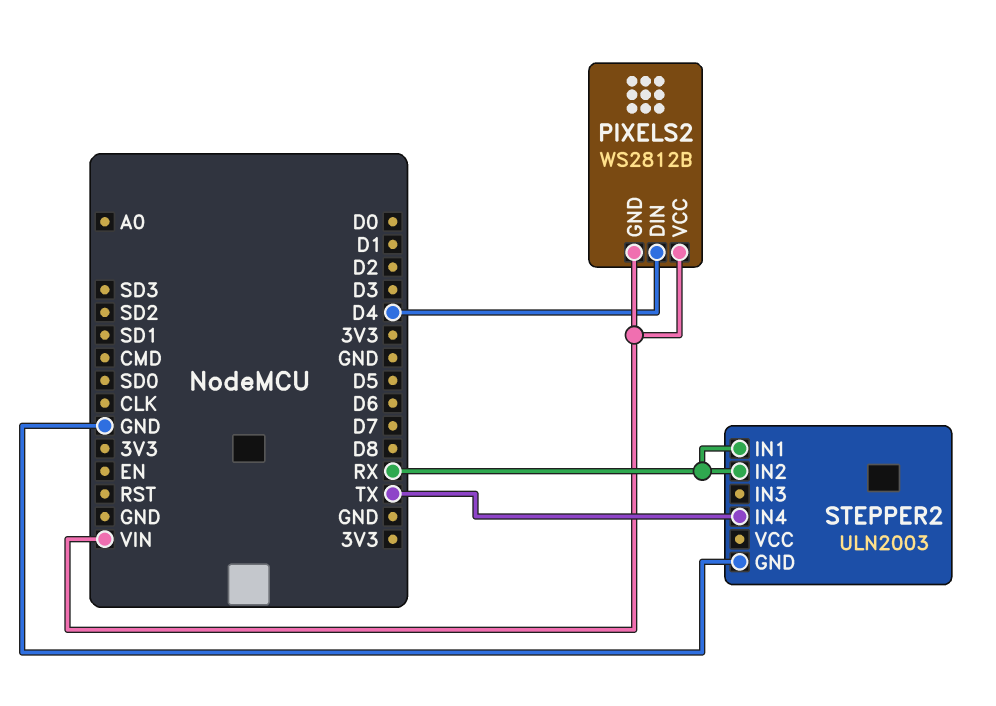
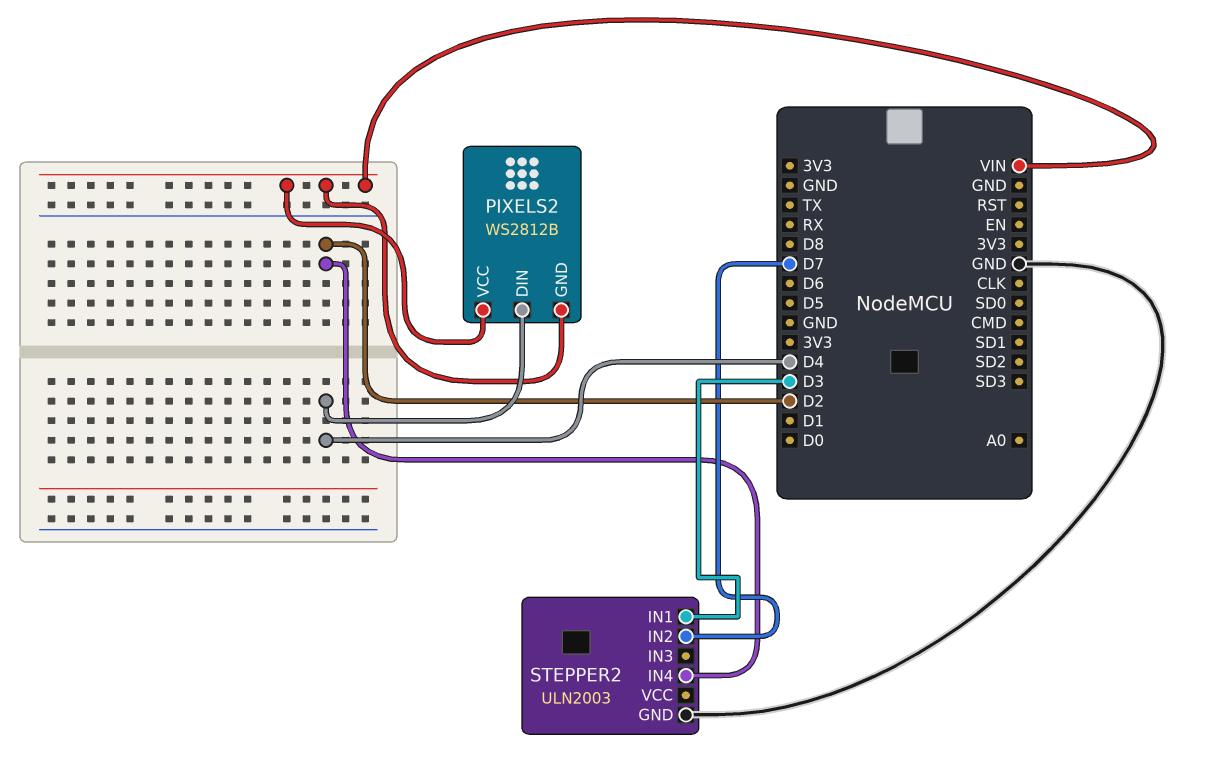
STEPPER2 pin IN1: RX -> D3
STEPPER2 pin IN2: RX -> D7
STEPPER2 pin IN4: TX -> D2

